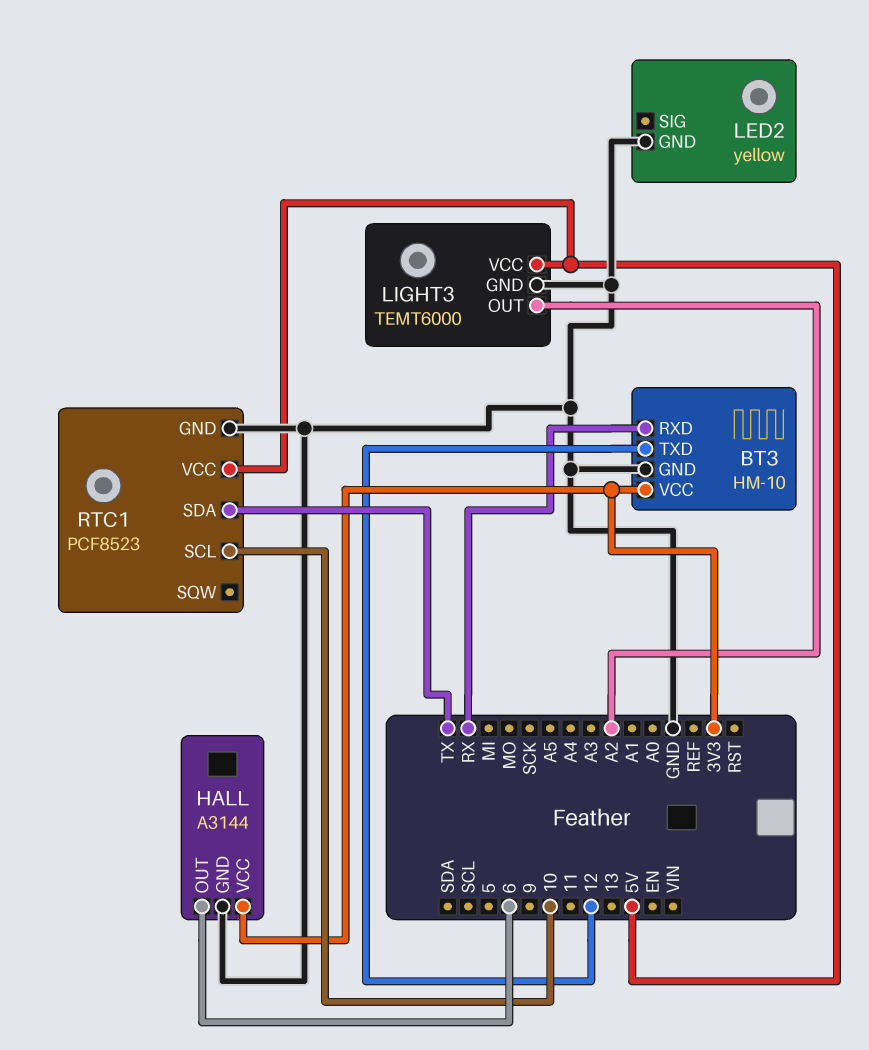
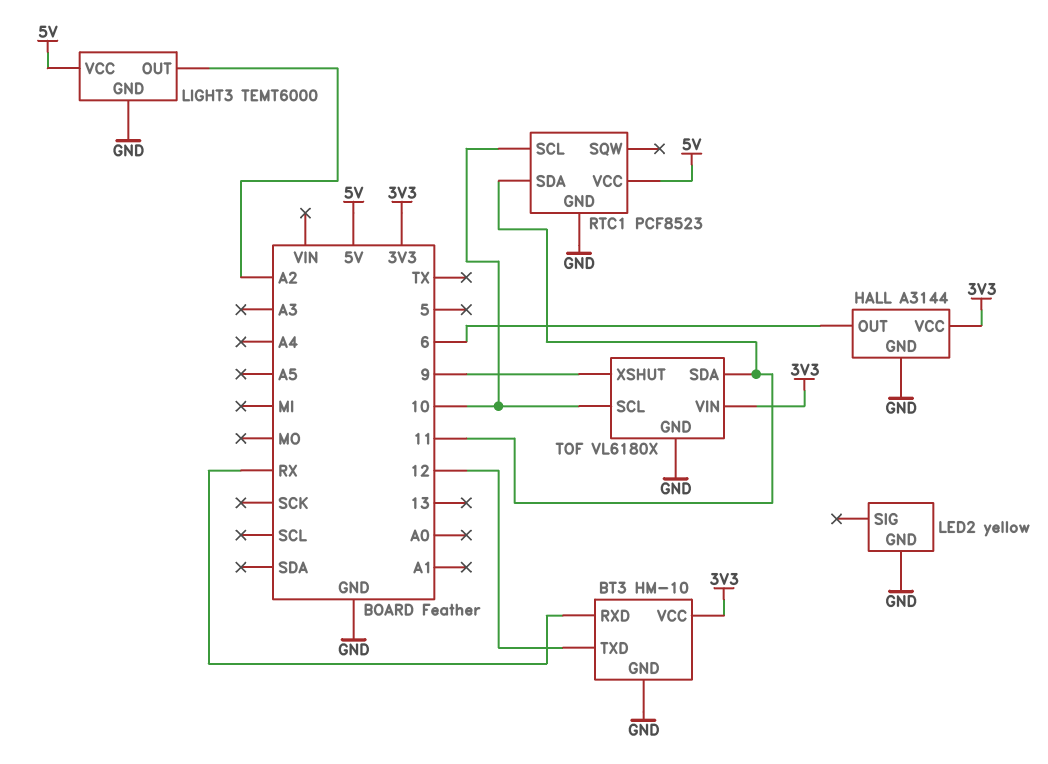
RTC1 pin SDA: TX -> 11
TOF: none -> VL6180X
TOF pin GND: none -> GND
TOF pin SCL: none -> 10
TOF pin SDA: none -> 11
TOF pin VIN: none -> 3V3
TOF pin XSHUT: none -> 9

